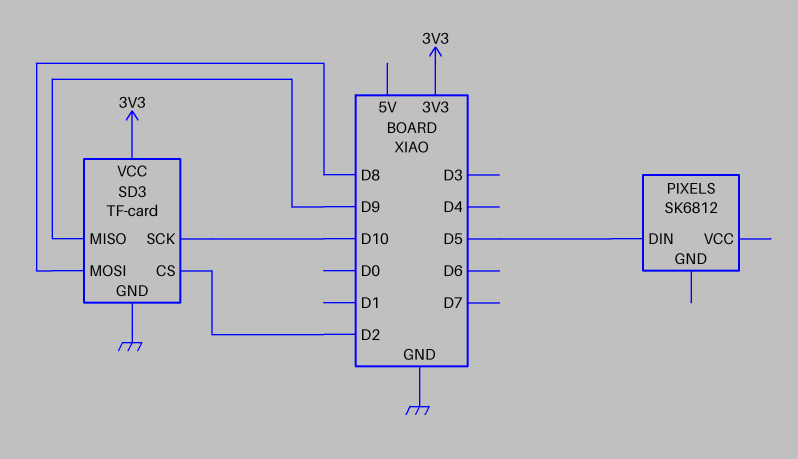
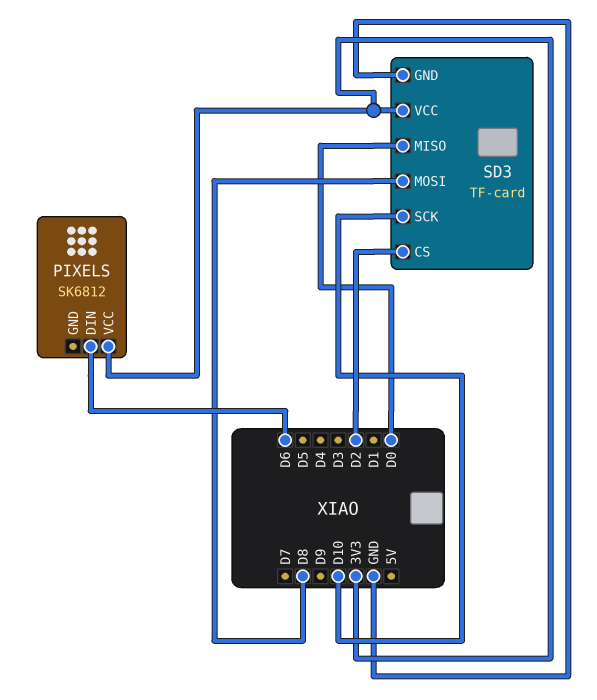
PIXELS pin DIN: D5 -> D6
PIXELS pin VCC: none -> 3V3
SD3 pin MISO: D9 -> D0

